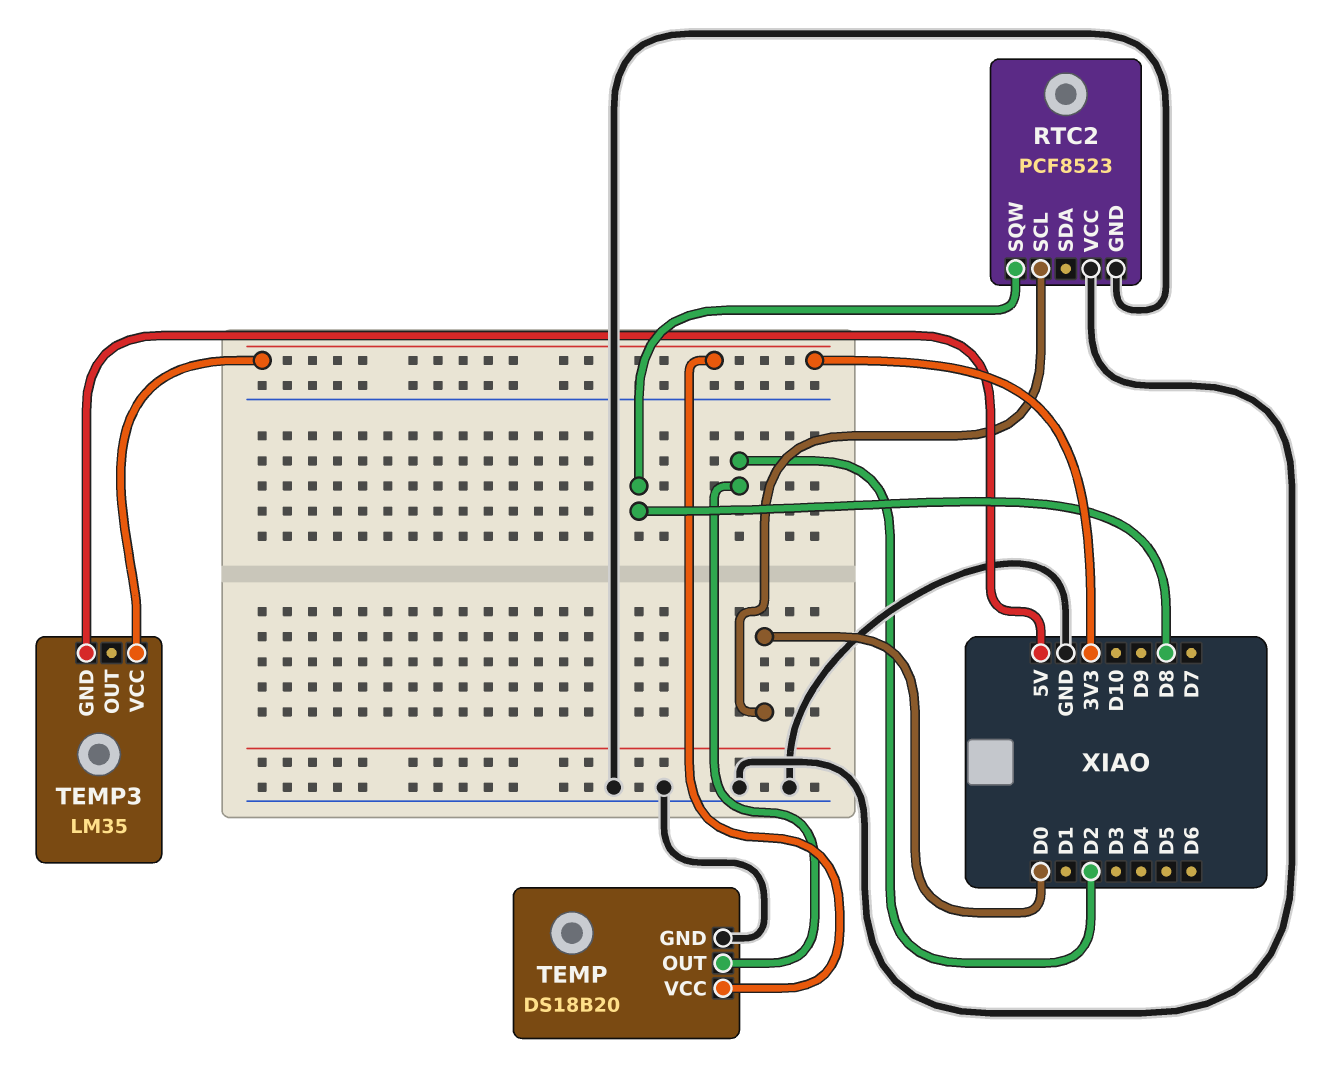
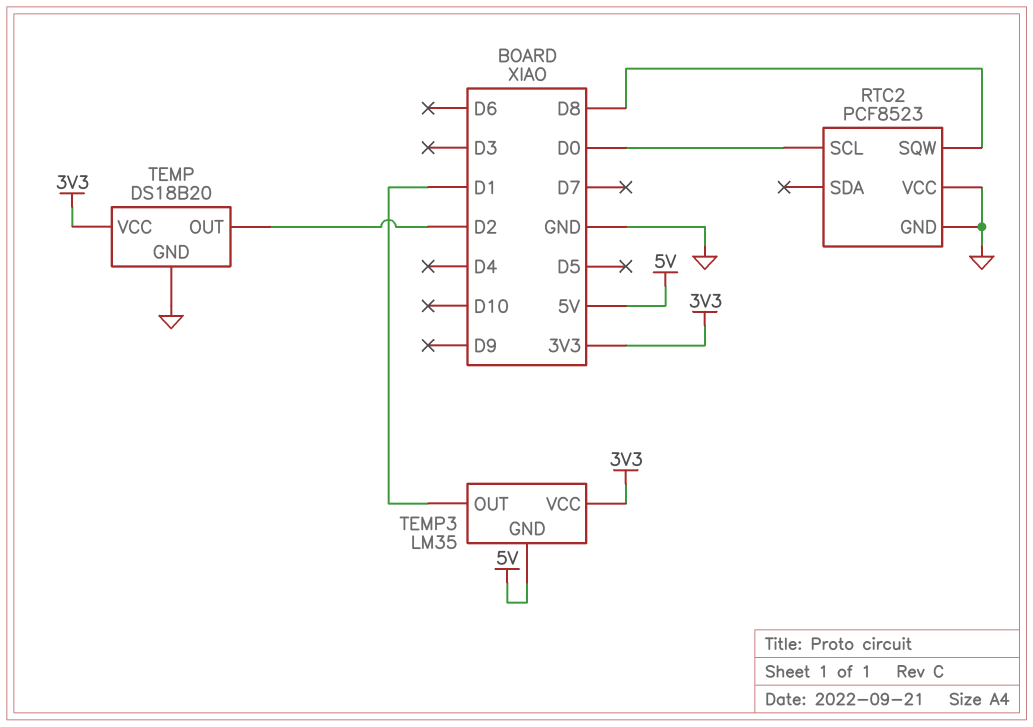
TEMP3 pin OUT: none -> D1

